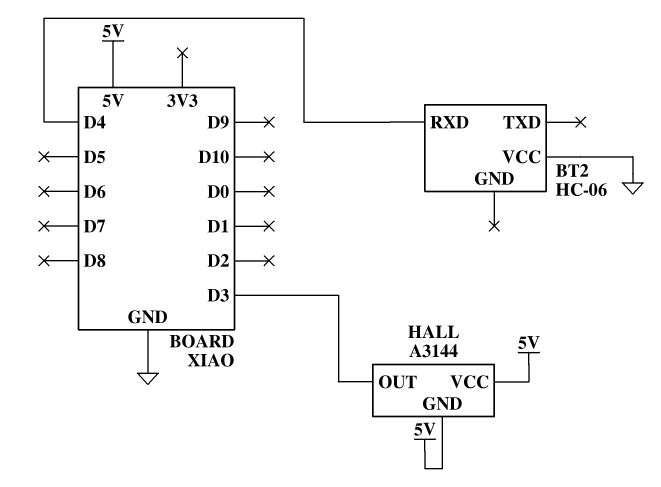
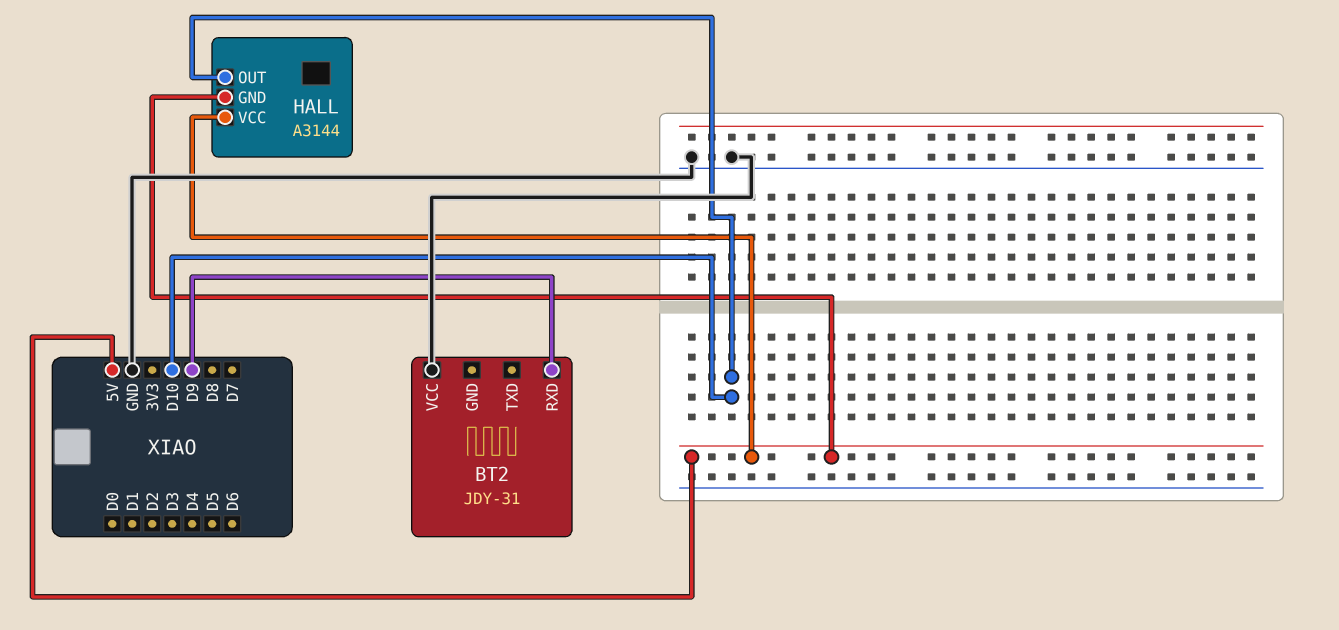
BT2: HC-06 -> JDY-31
BT2 pin RXD: D4 -> D9
HALL pin OUT: D3 -> D10

